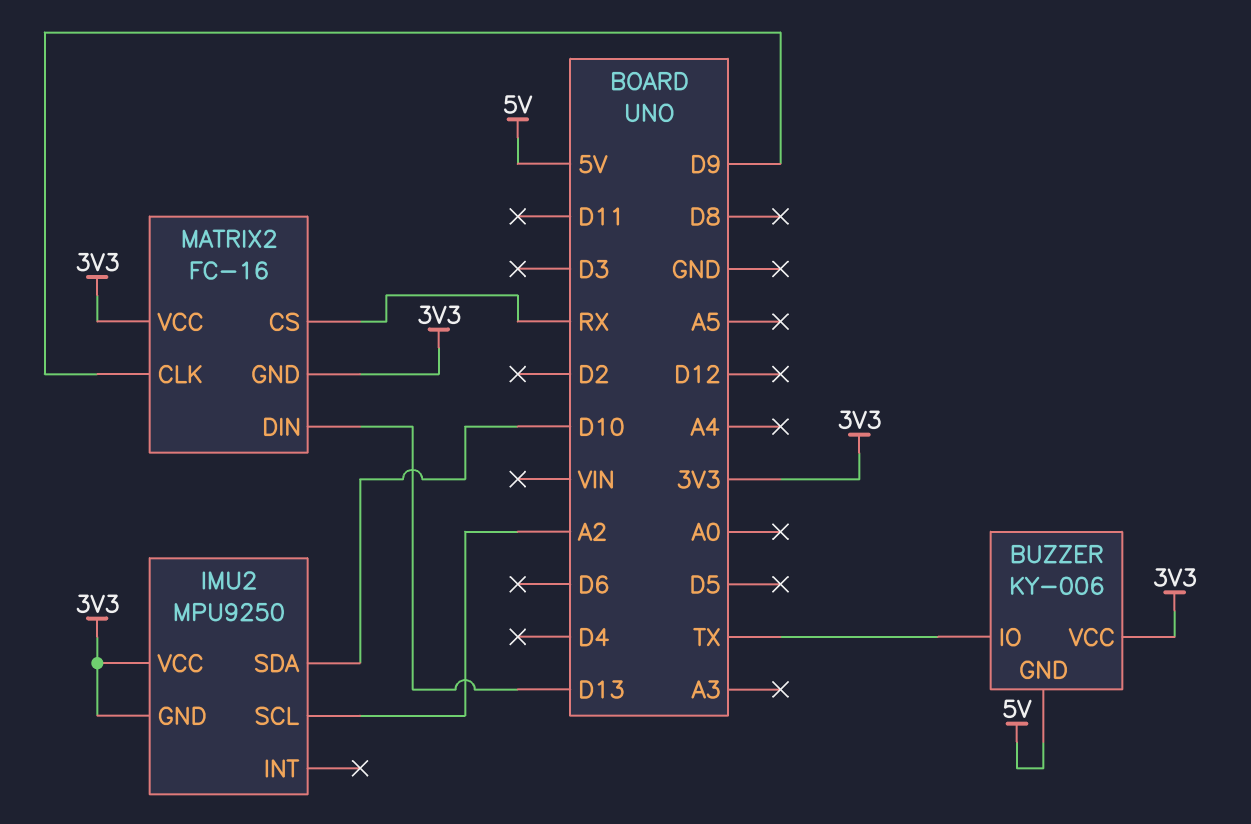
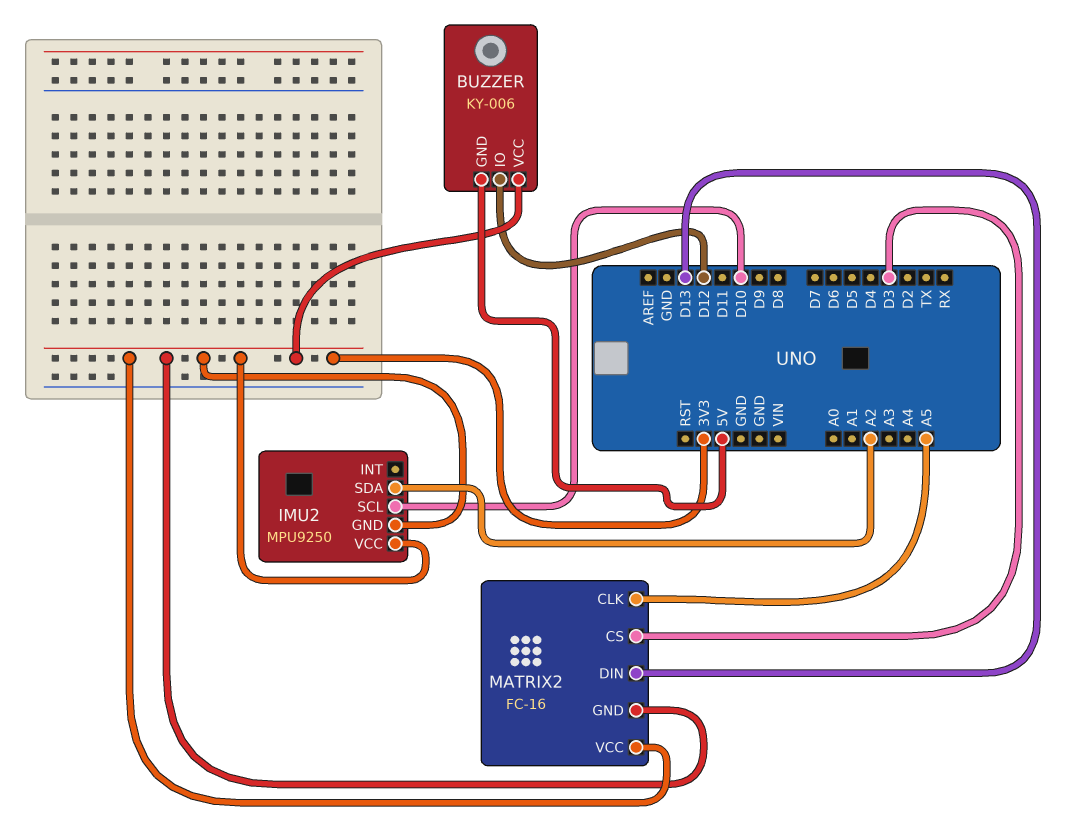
BUZZER pin IO: TX -> D12
IMU2 pin SCL: A2 -> D10
IMU2 pin SDA: D10 -> A2
MATRIX2 pin CLK: D9 -> A5
MATRIX2 pin CS: RX -> D3

